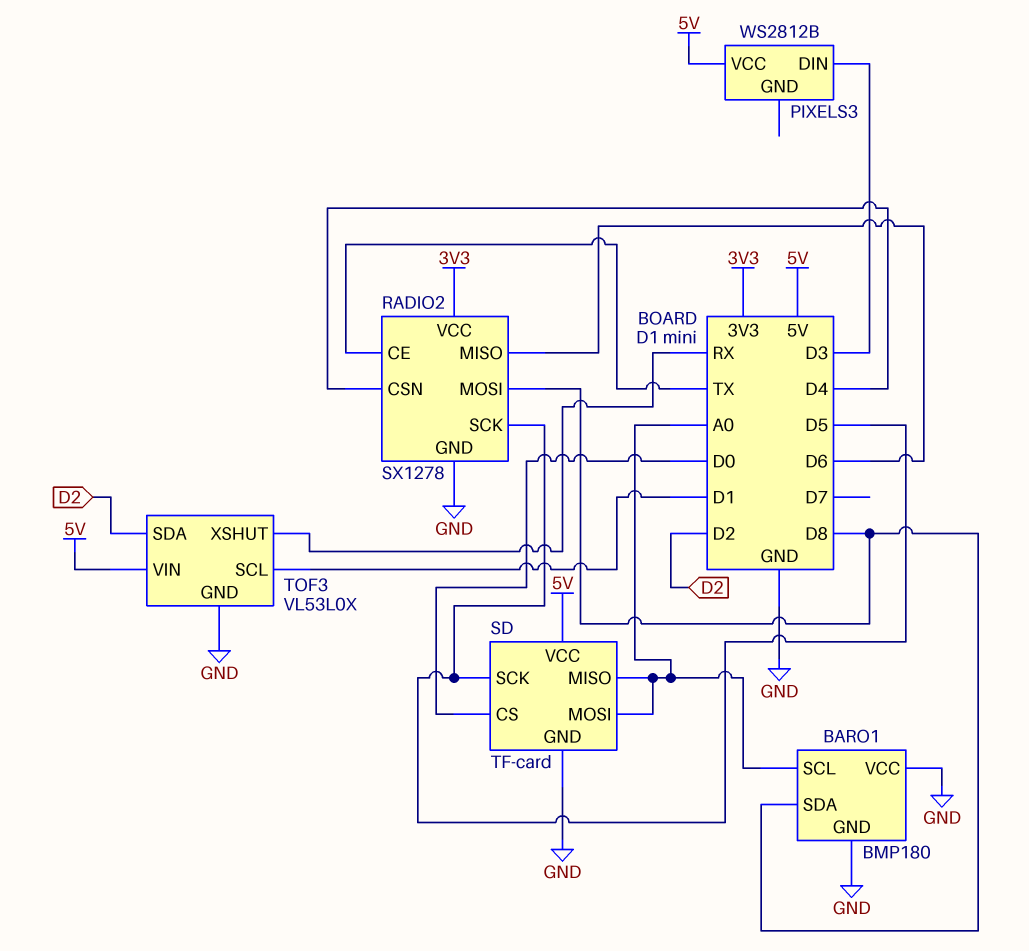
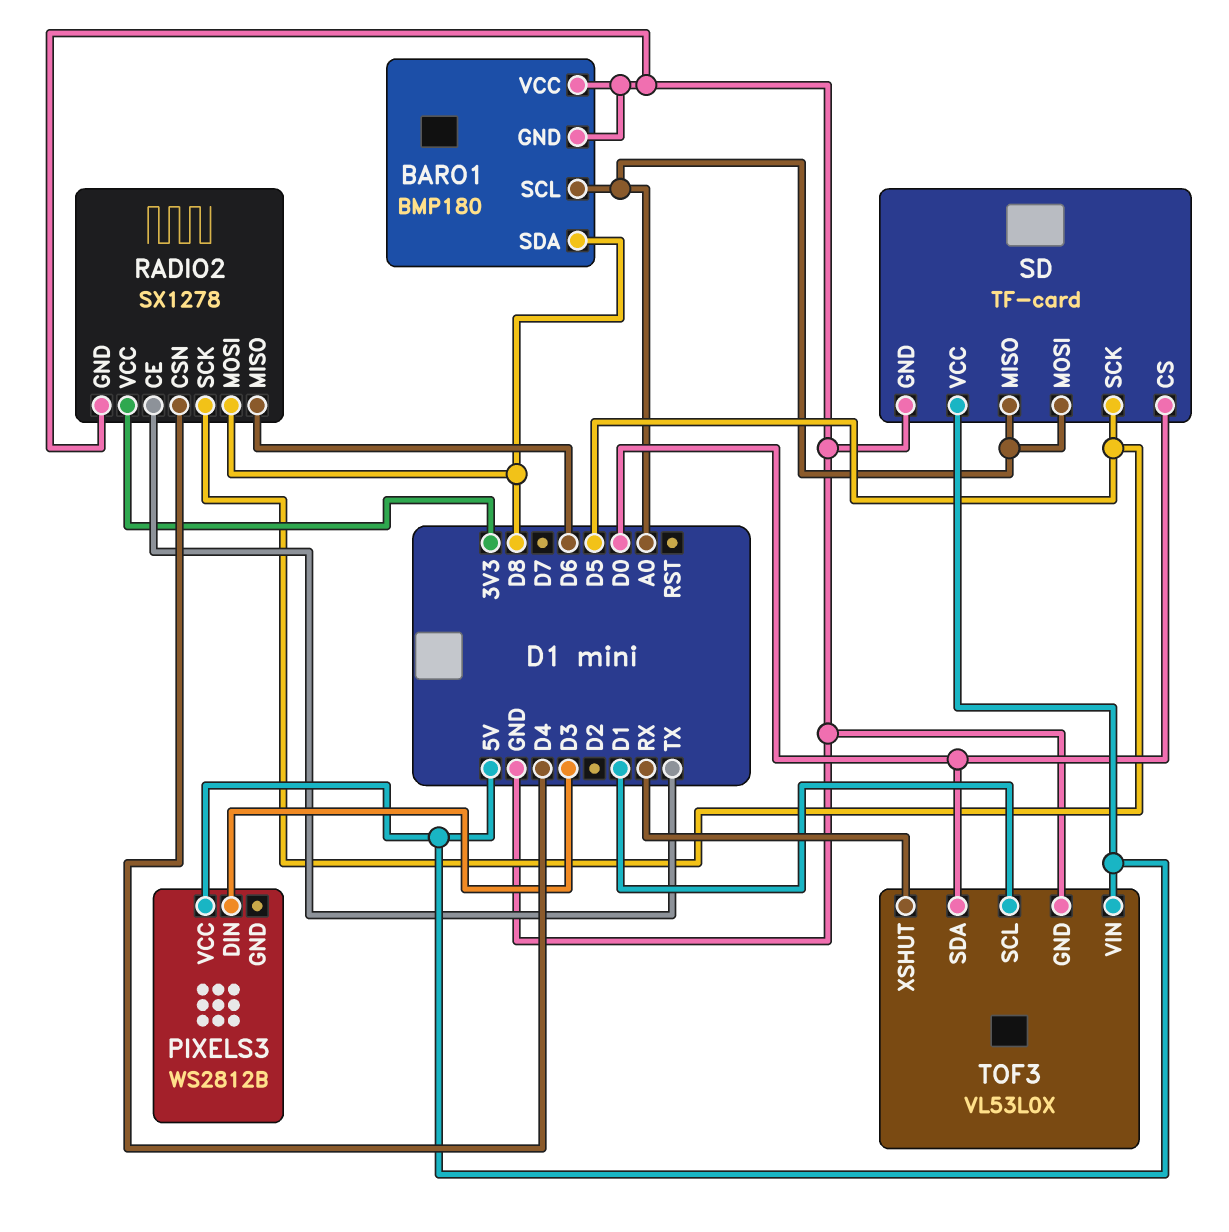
TOF3 pin SDA: D2 -> D0

